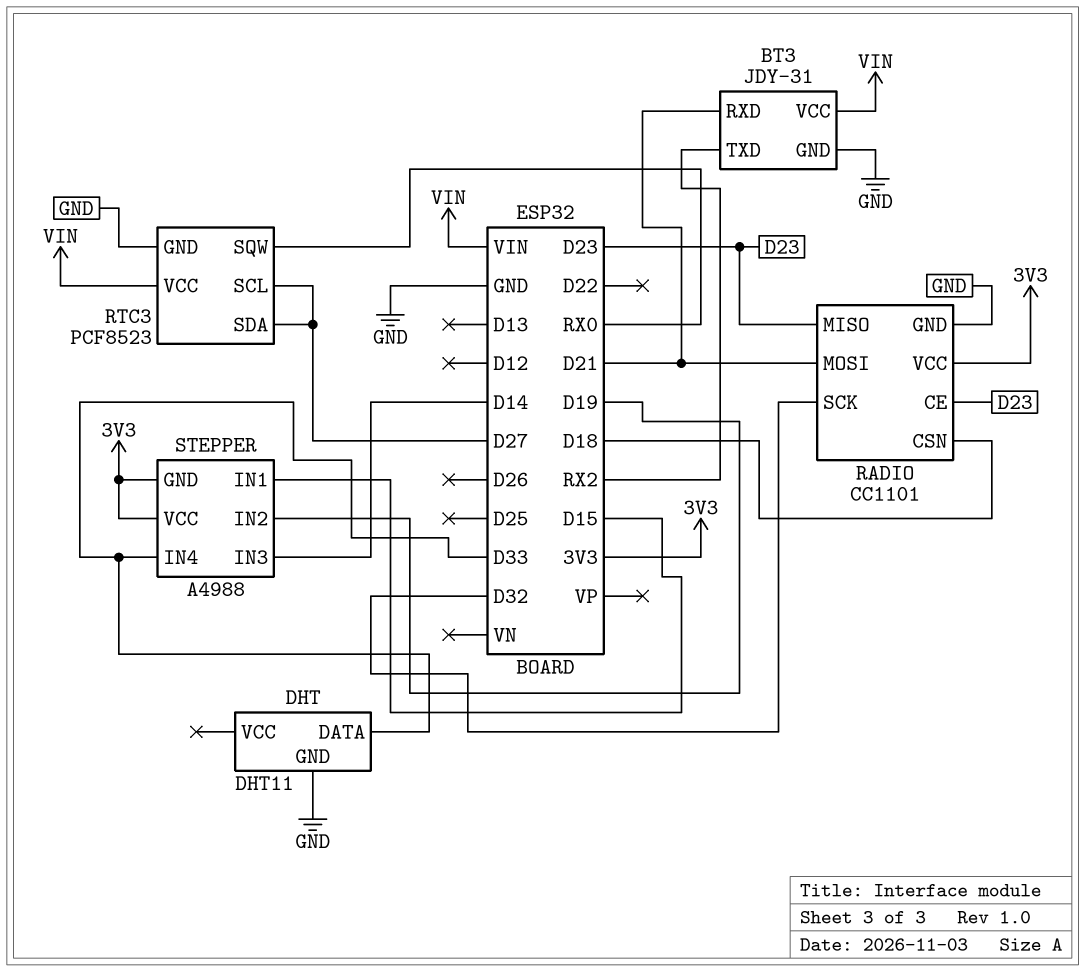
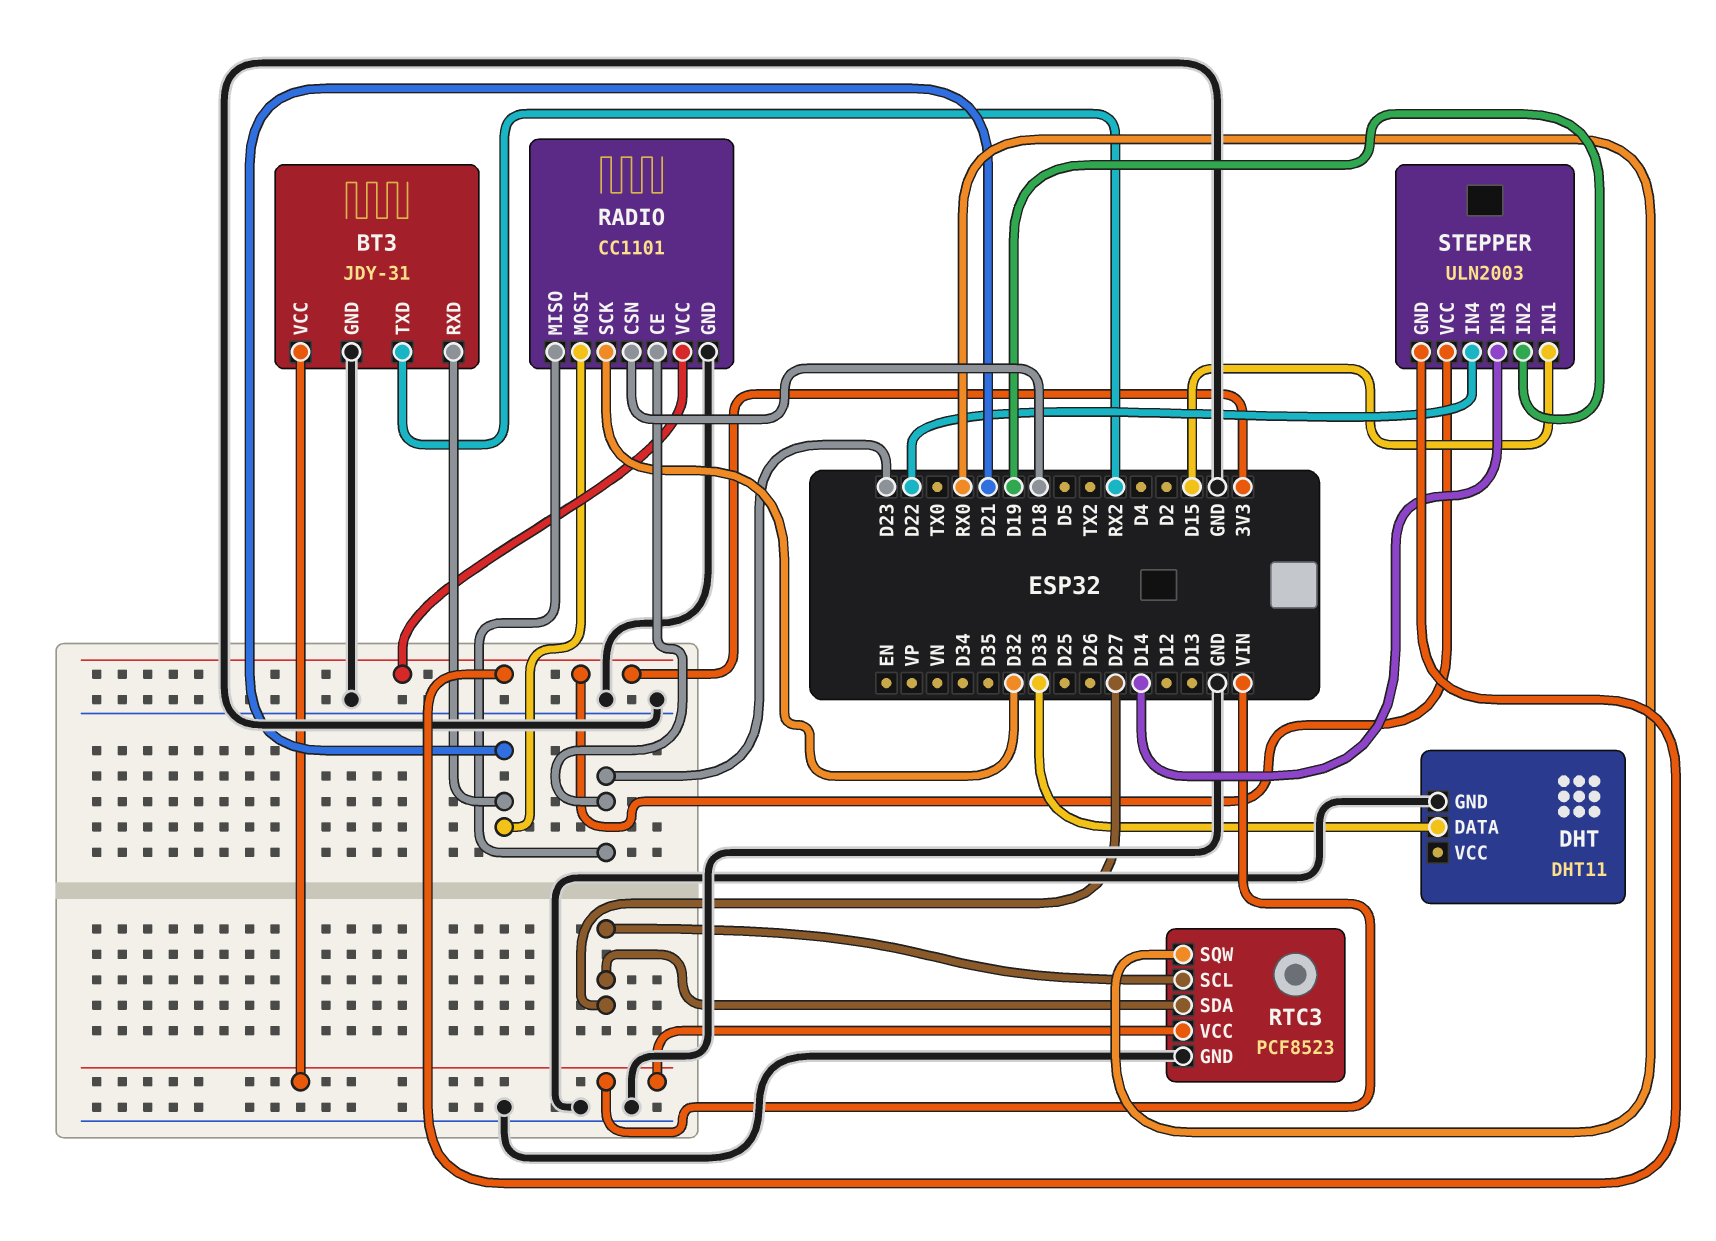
STEPPER: A4988 -> ULN2003
STEPPER pin IN4: D33 -> D22

